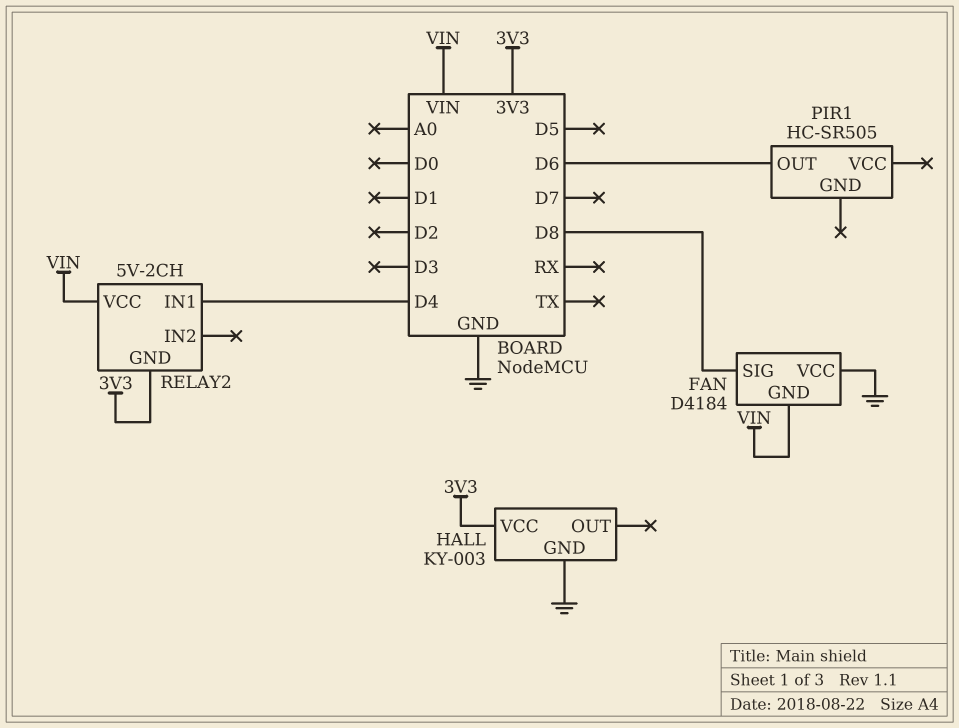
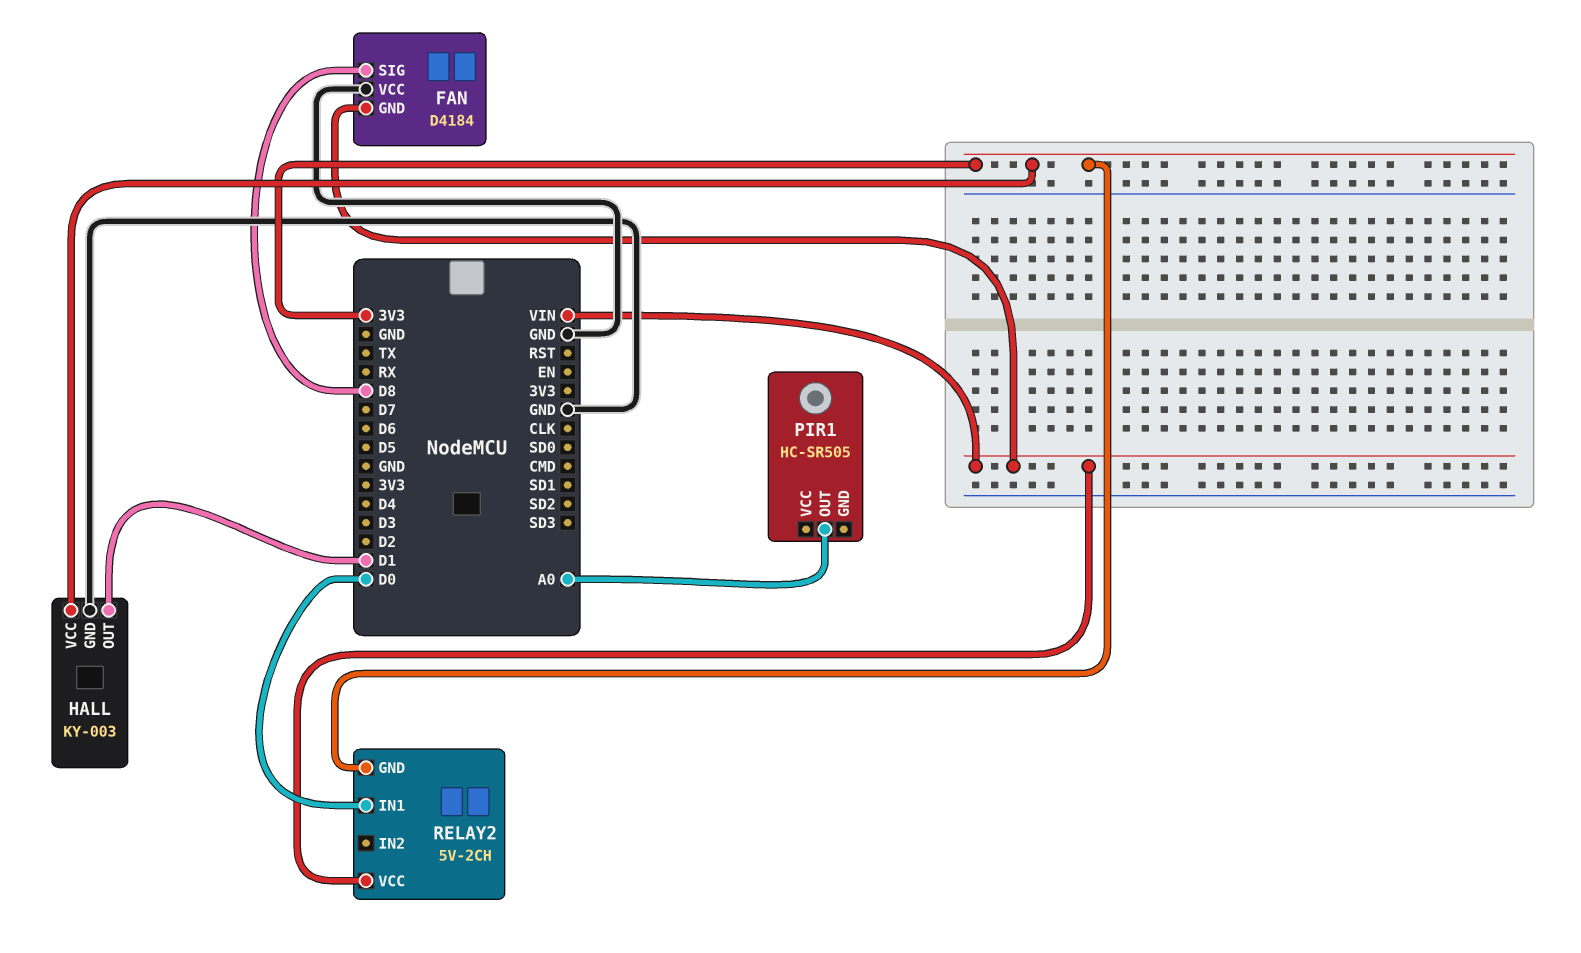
HALL pin OUT: none -> D1
PIR1 pin OUT: D6 -> A0
RELAY2 pin IN1: D4 -> D0

